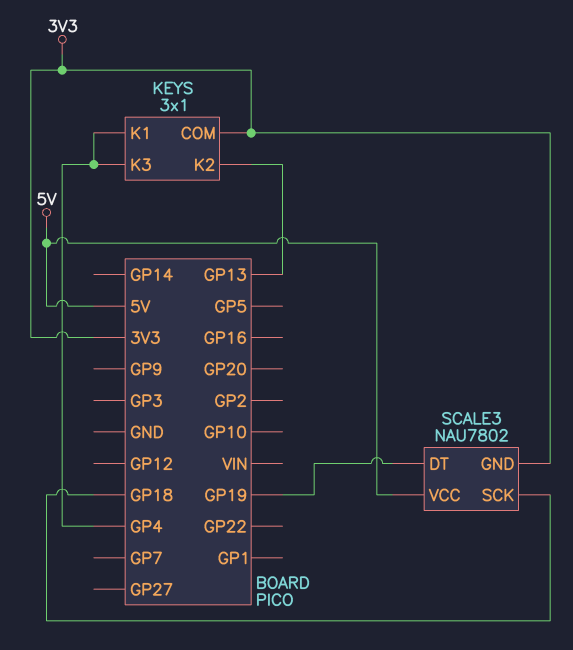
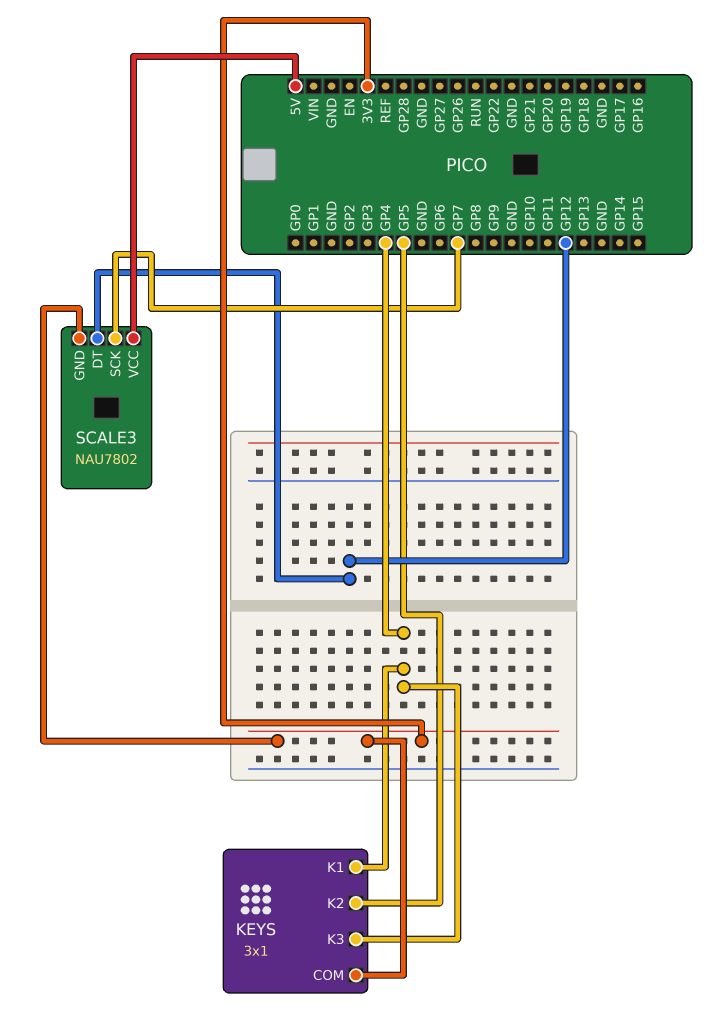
KEYS pin K2: GP13 -> GP5
SCALE3 pin DT: GP19 -> GP12
SCALE3 pin SCK: GP18 -> GP7

